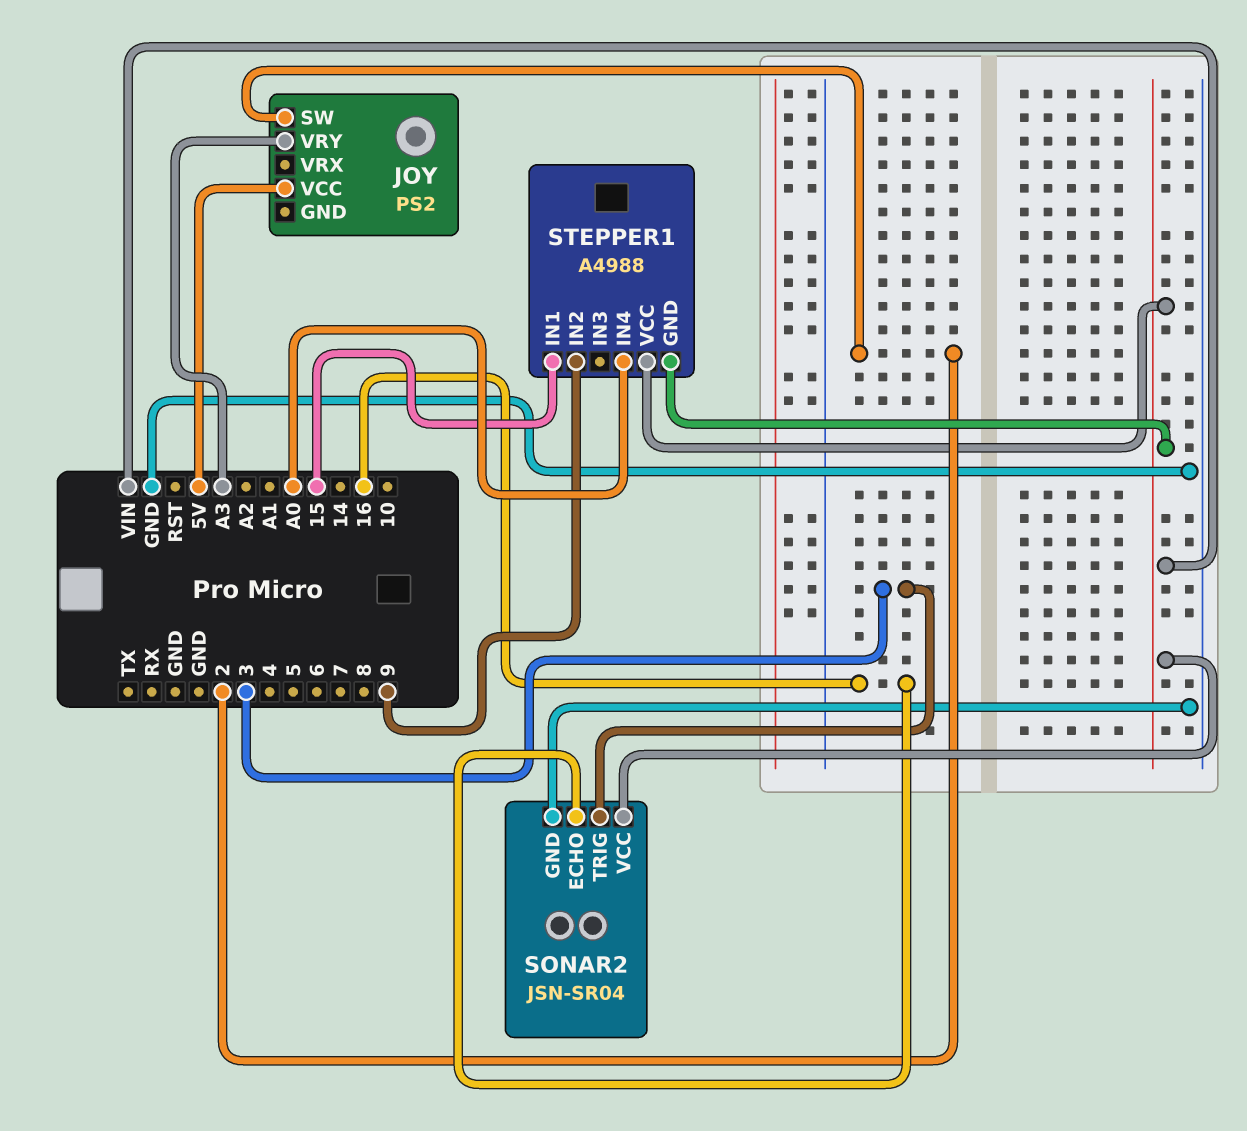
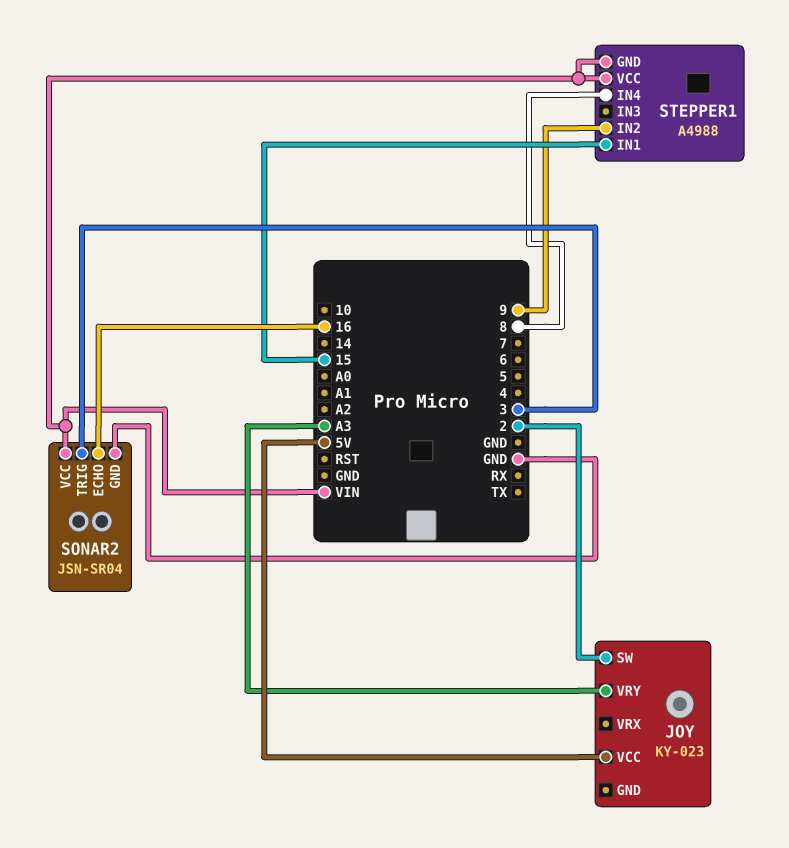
JOY: PS2 -> KY-023
STEPPER1 pin IN4: A0 -> 8

